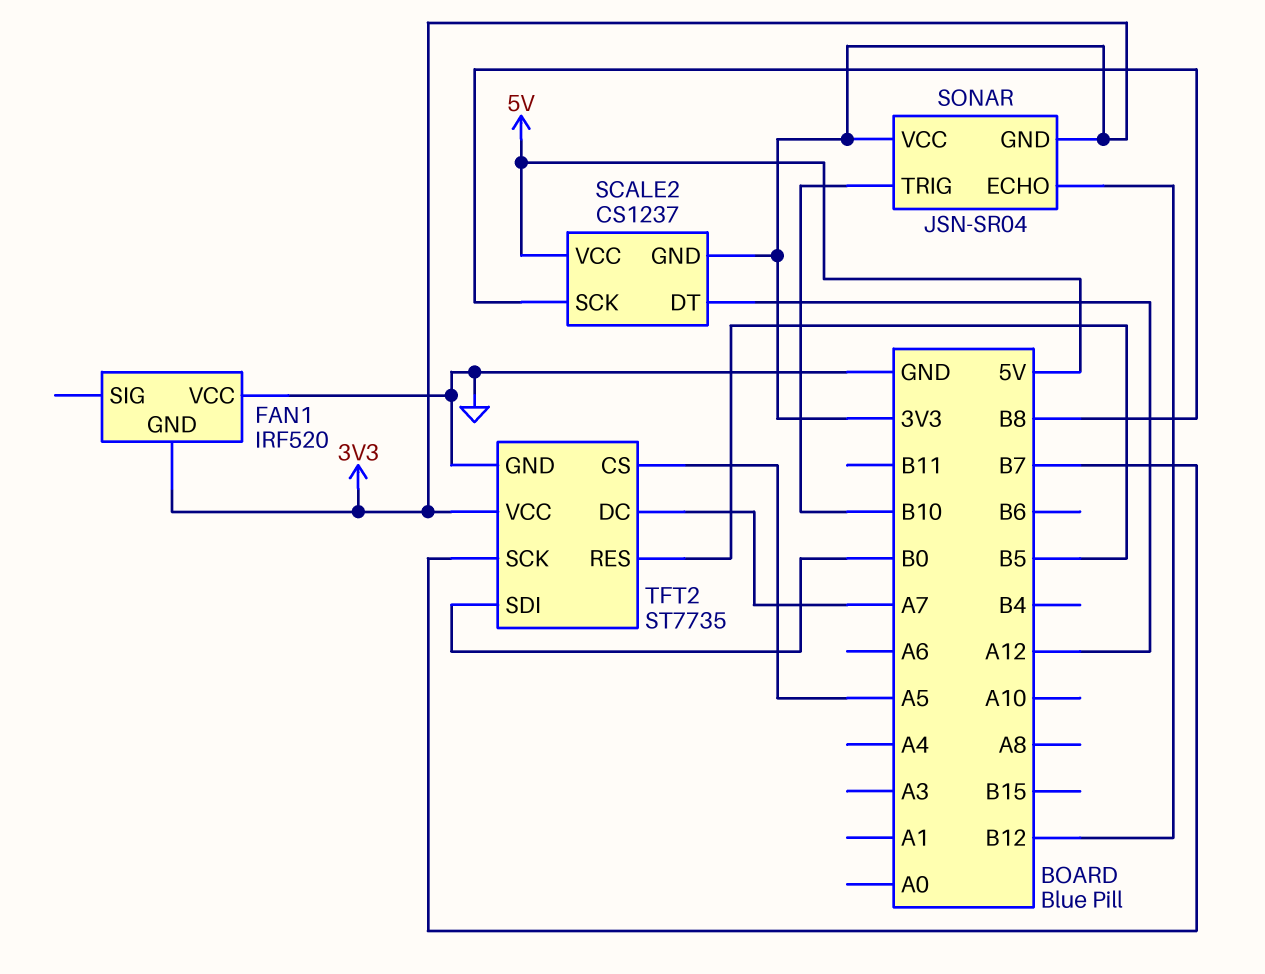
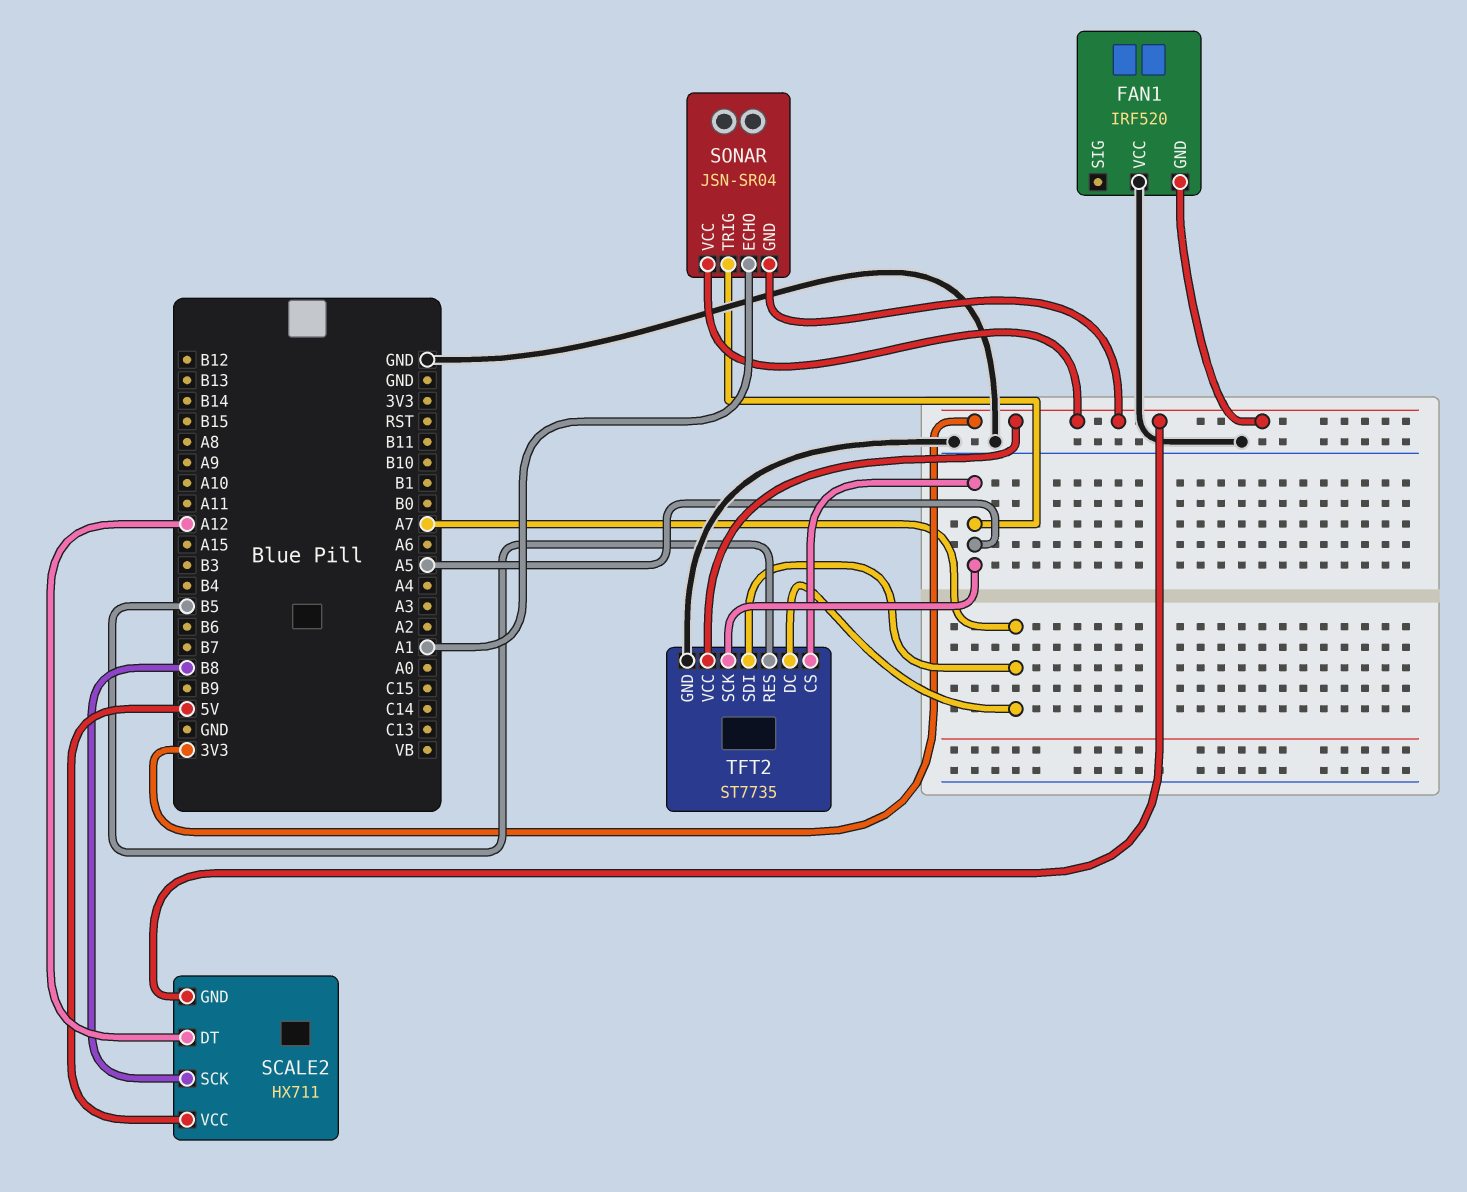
SCALE2: CS1237 -> HX711
SONAR pin ECHO: B12 -> A1
SONAR pin TRIG: B10 -> A5
TFT2 pin SCK: B7 -> A5
TFT2 pin SDI: B0 -> A7

